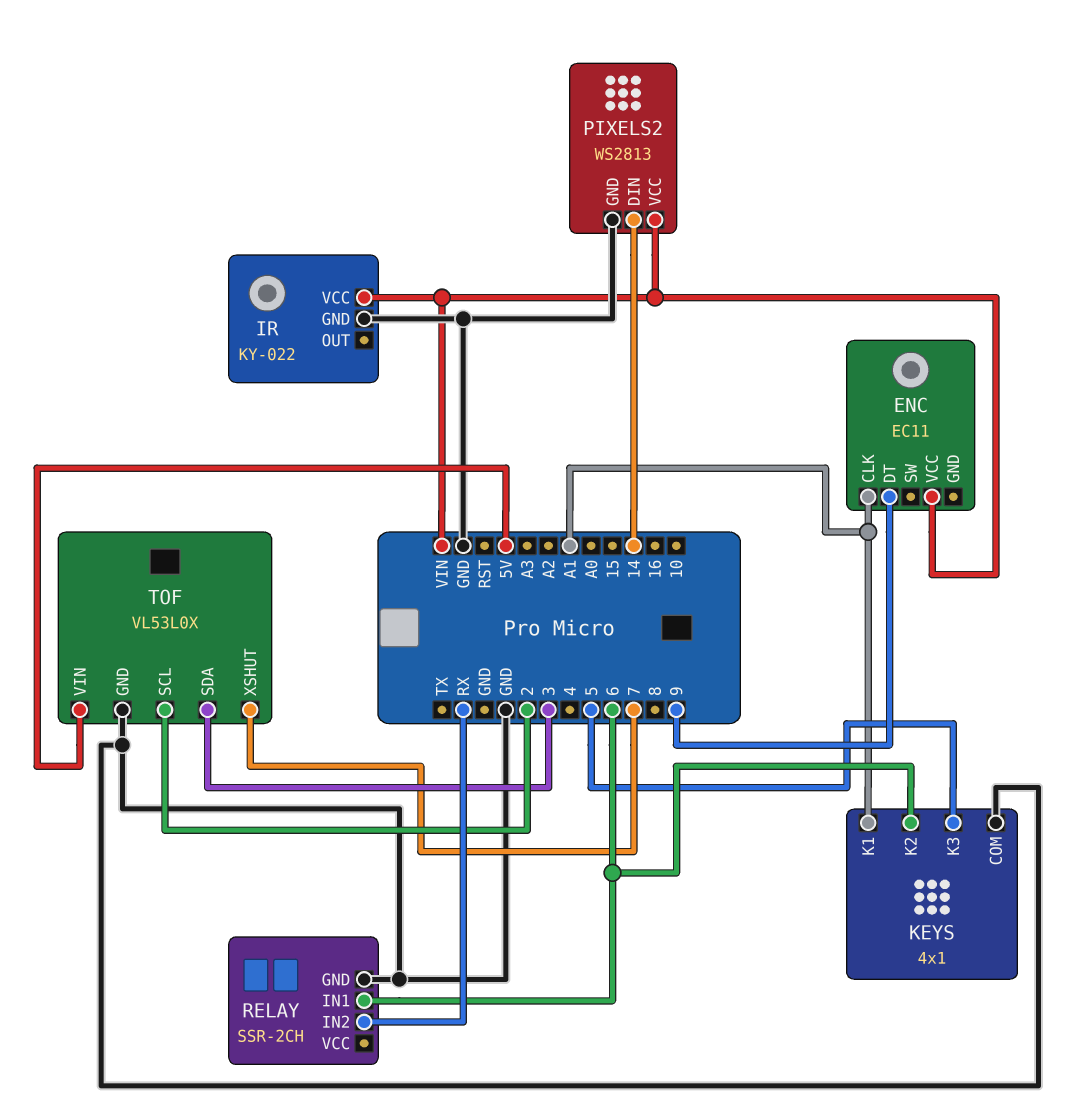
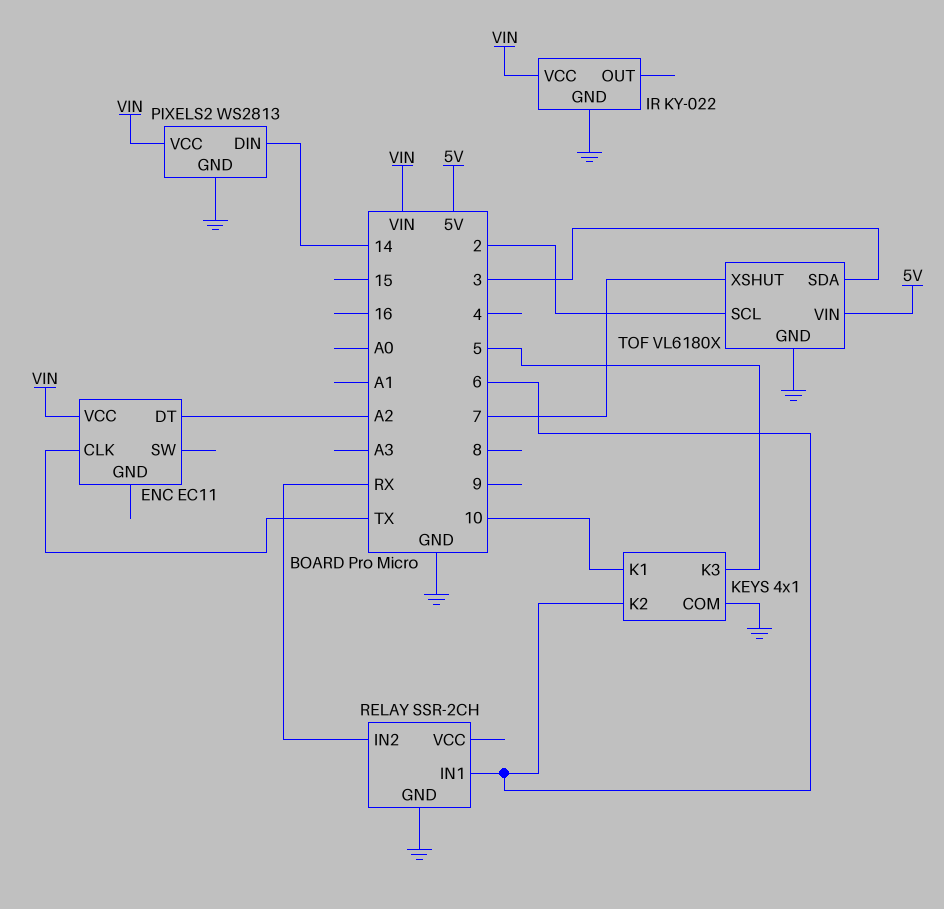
ENC pin CLK: A1 -> TX
ENC pin DT: 9 -> A2
KEYS pin K1: A1 -> 10
TOF: VL53L0X -> VL6180X

